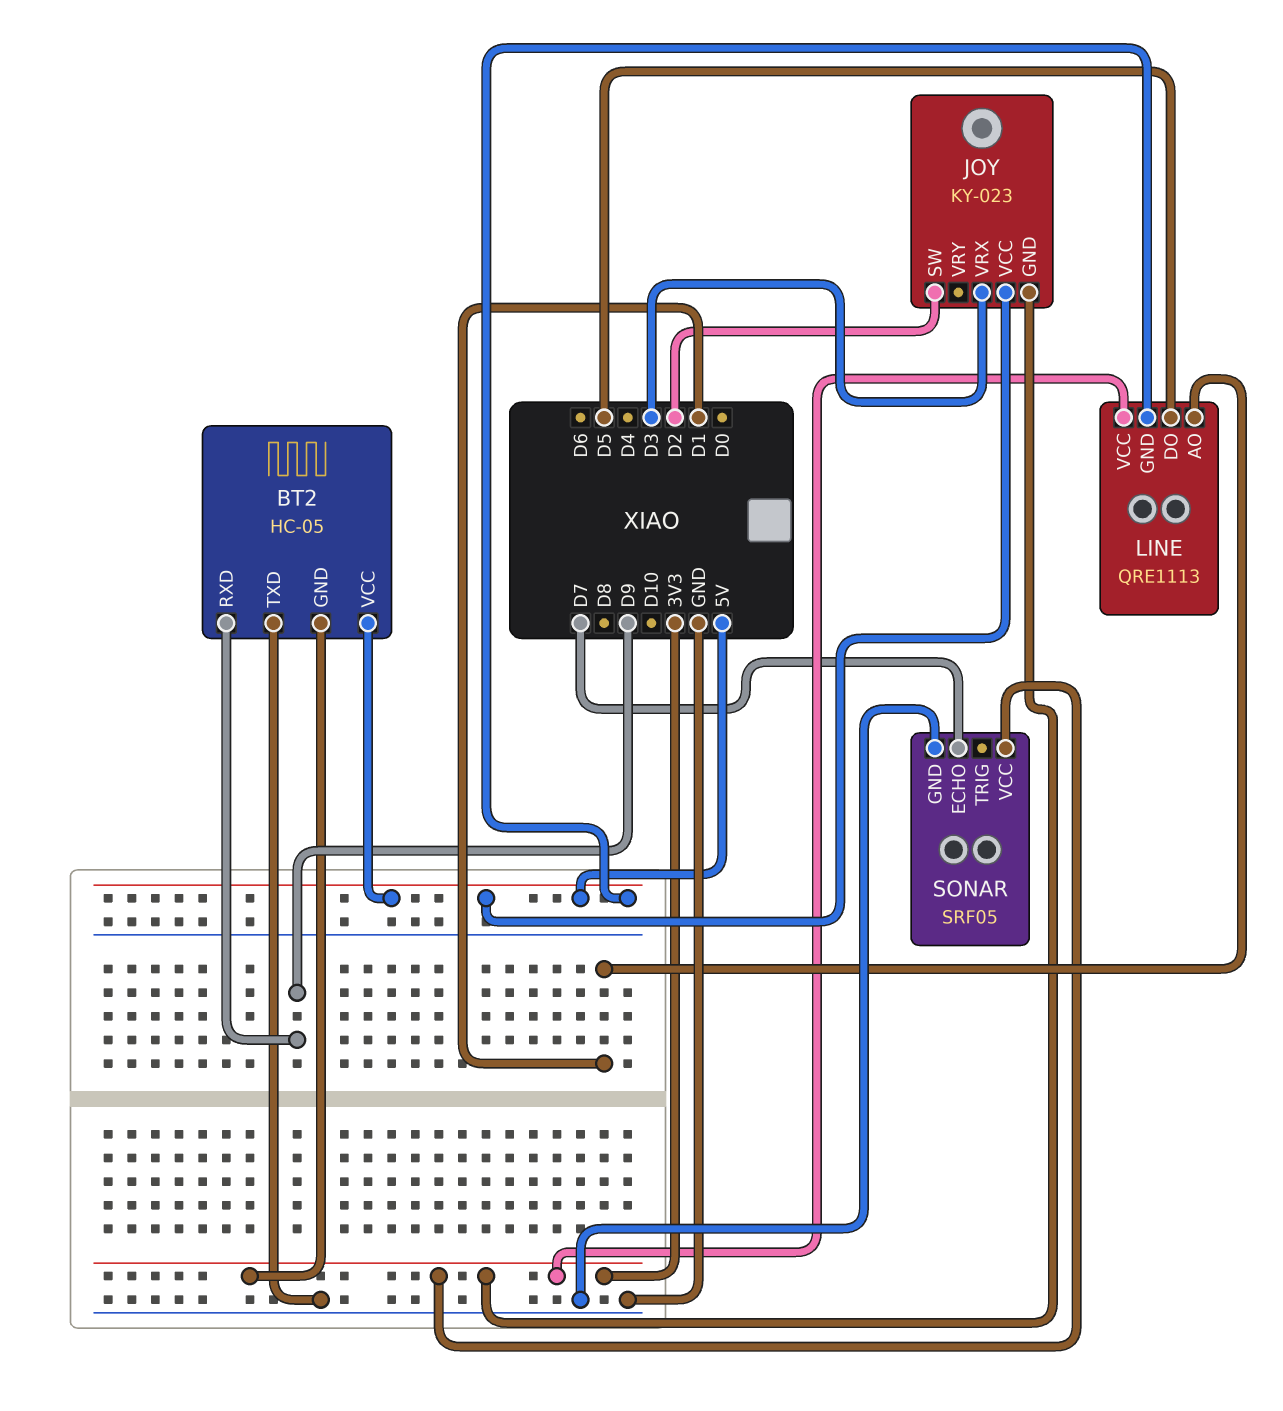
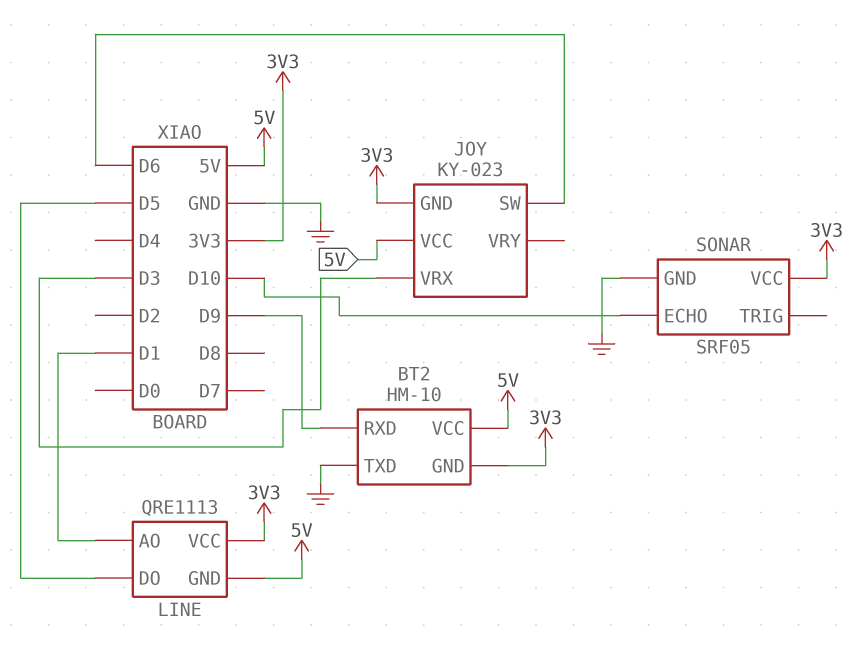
BT2: HC-05 -> HM-10
JOY pin SW: D2 -> D6
SONAR pin ECHO: D7 -> D10

